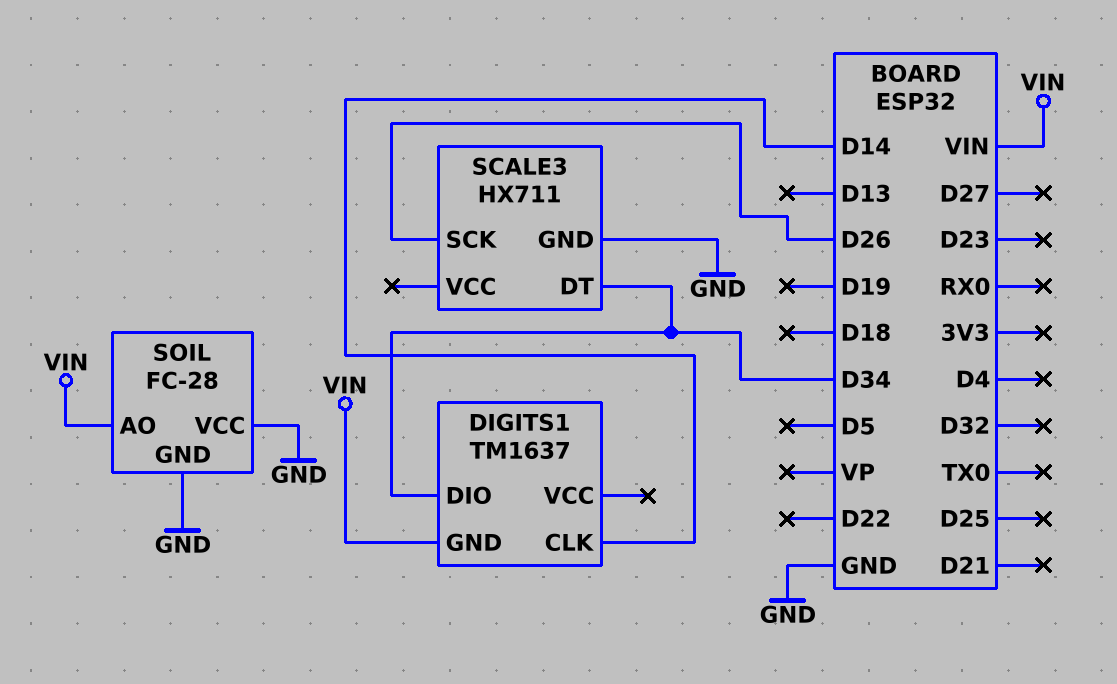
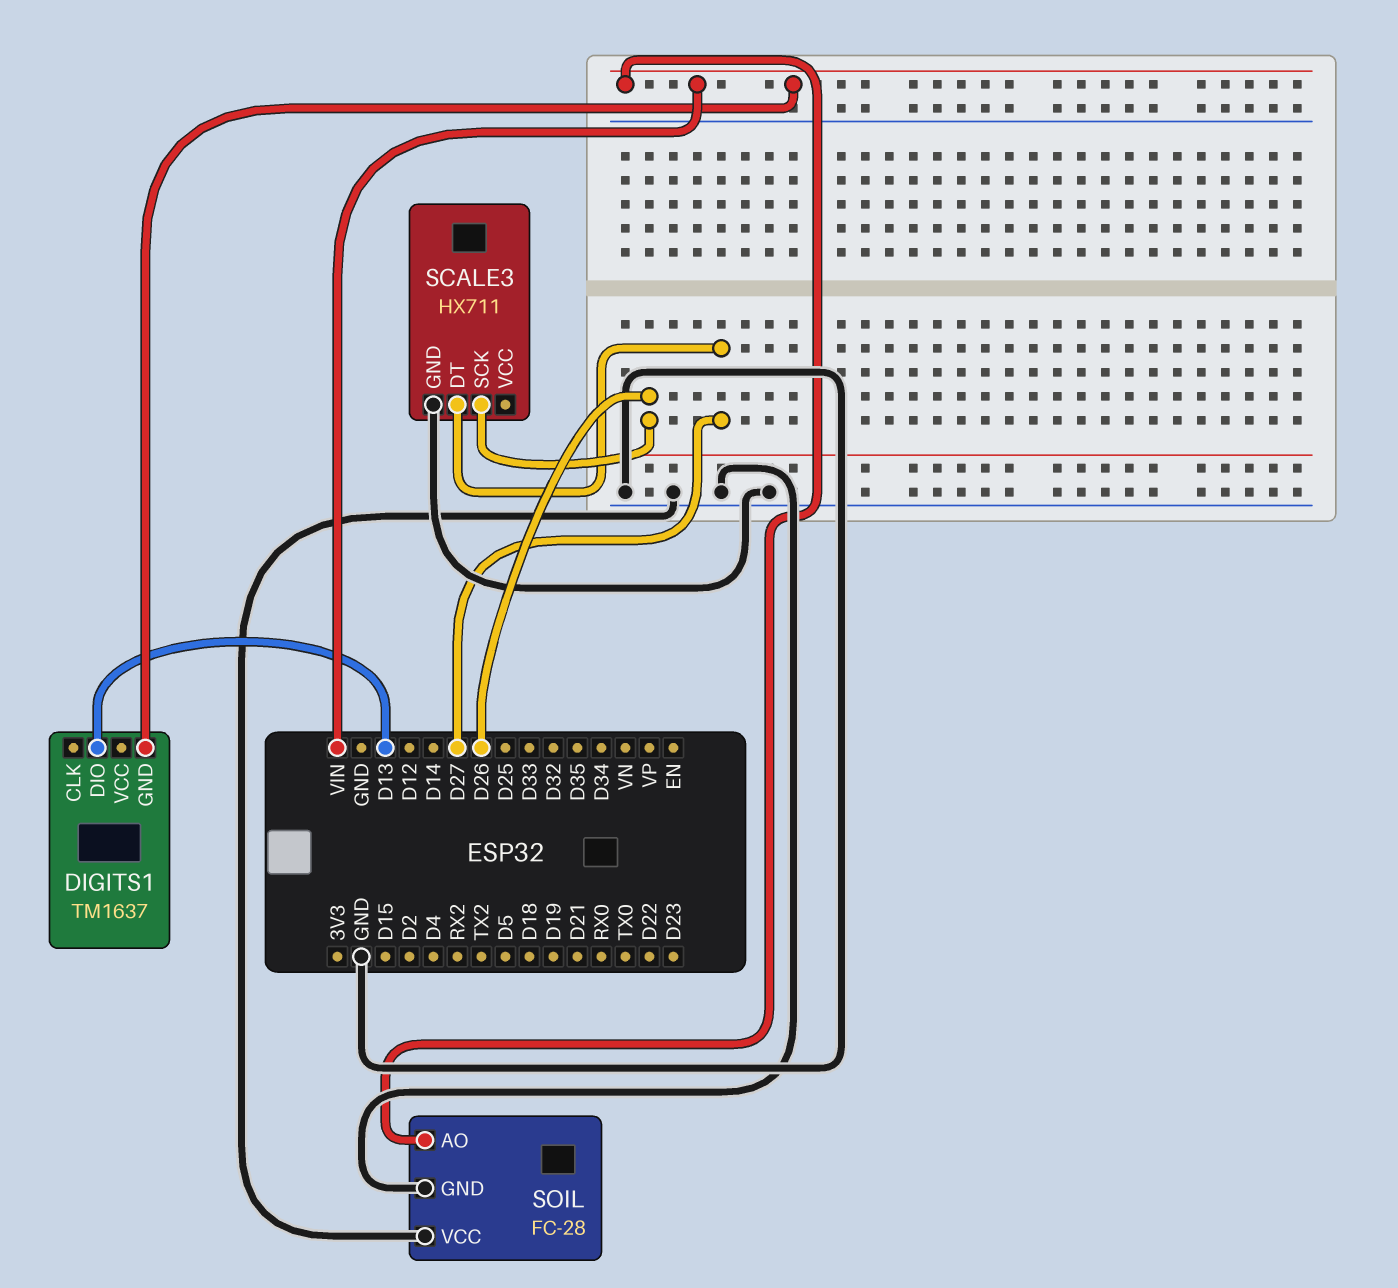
DIGITS1 pin CLK: D14 -> none
DIGITS1 pin DIO: D34 -> D13
SCALE3 pin DT: D34 -> D27

